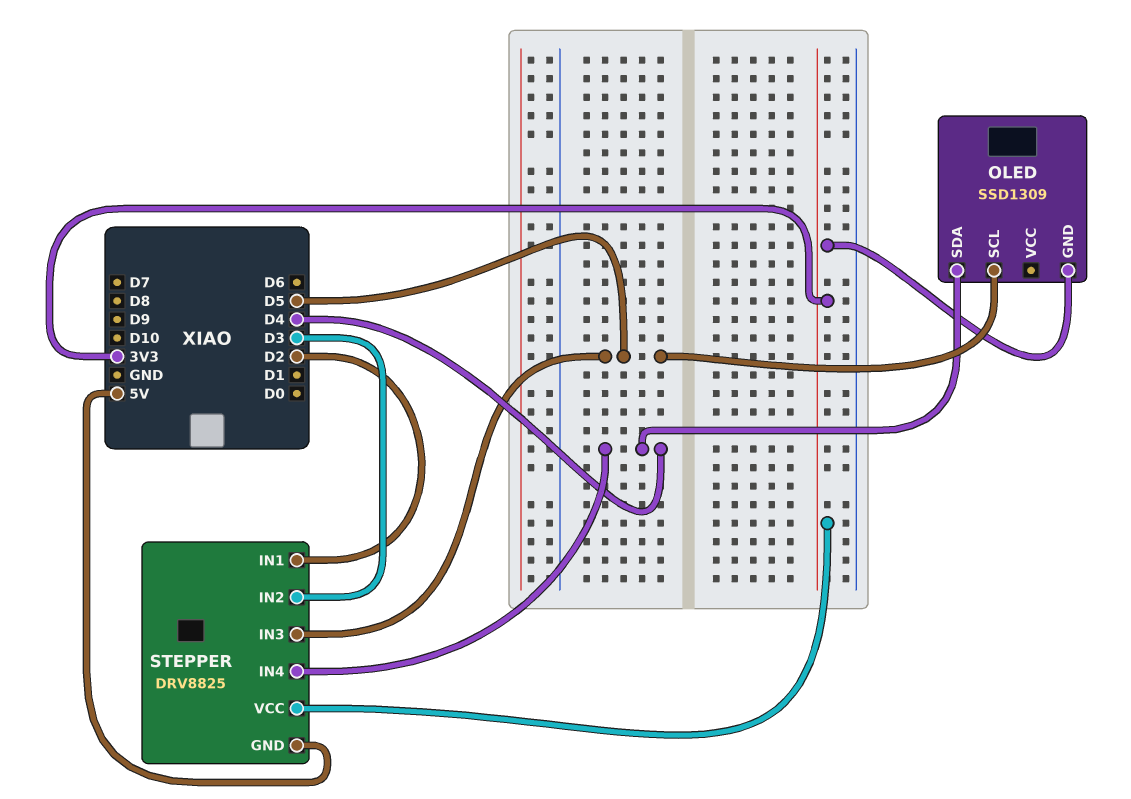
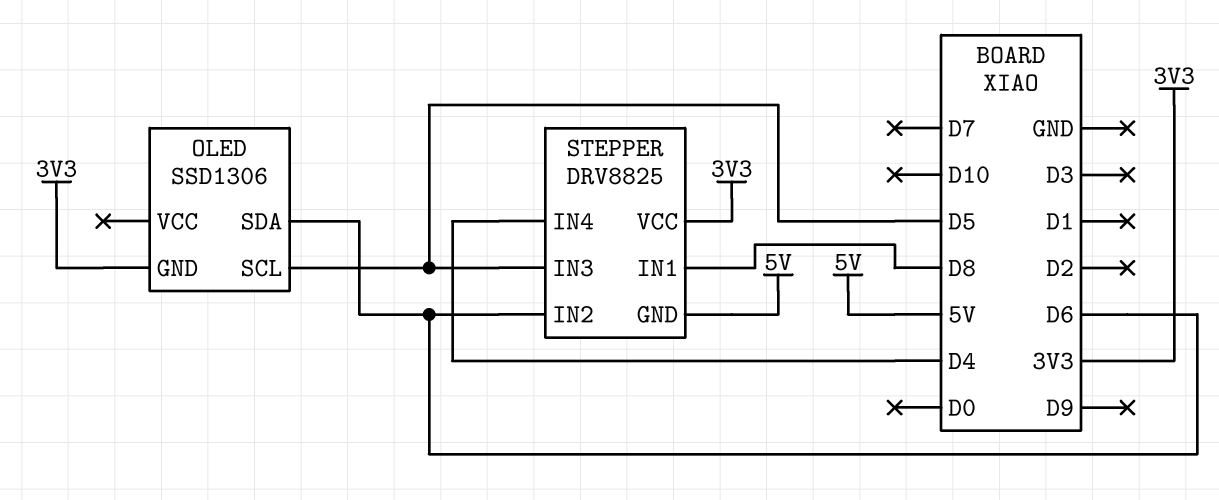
OLED: SSD1309 -> SSD1306
OLED pin SDA: D4 -> D6
STEPPER pin IN1: D2 -> D8
STEPPER pin IN2: D3 -> D6

